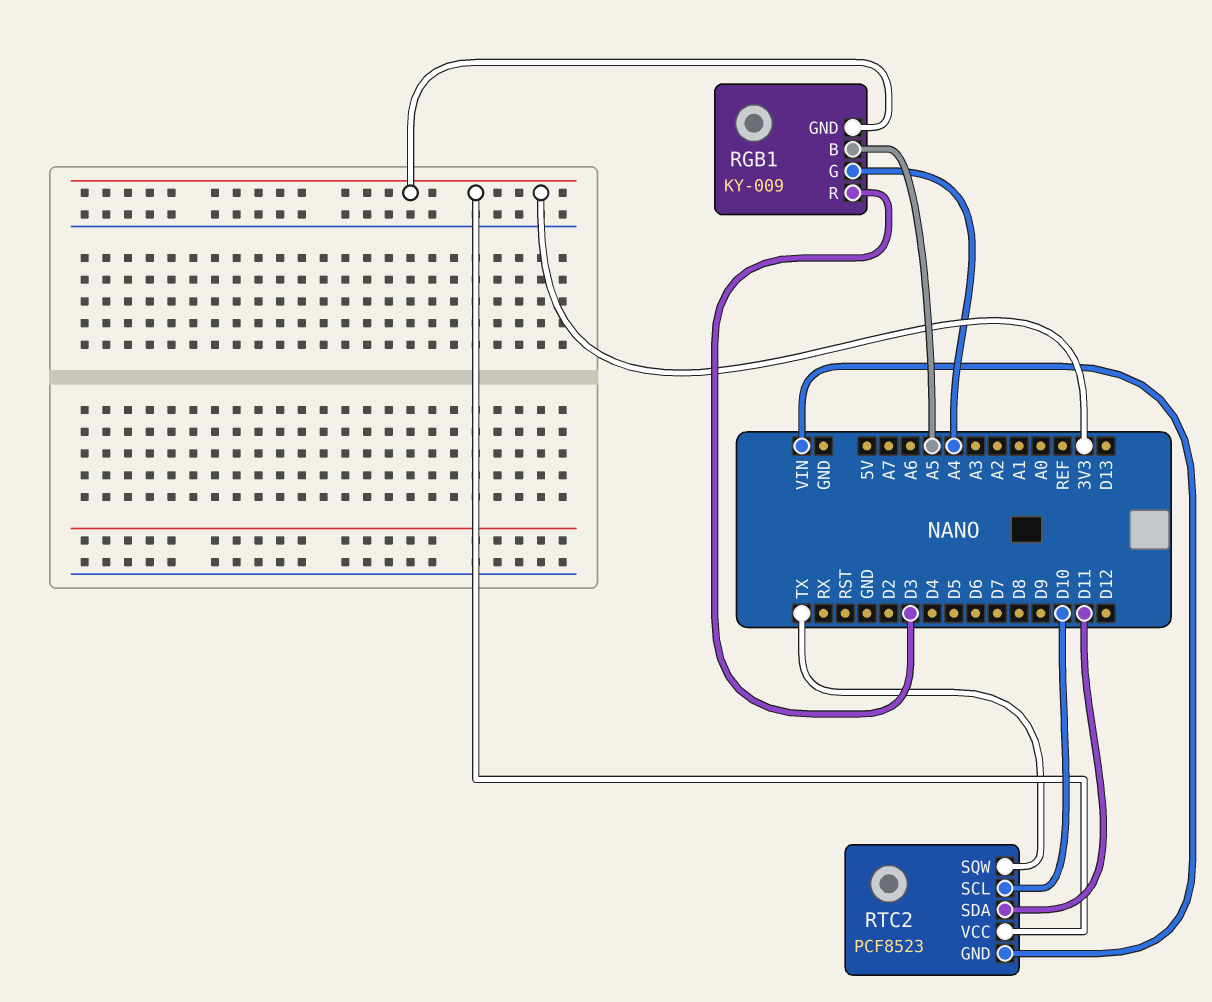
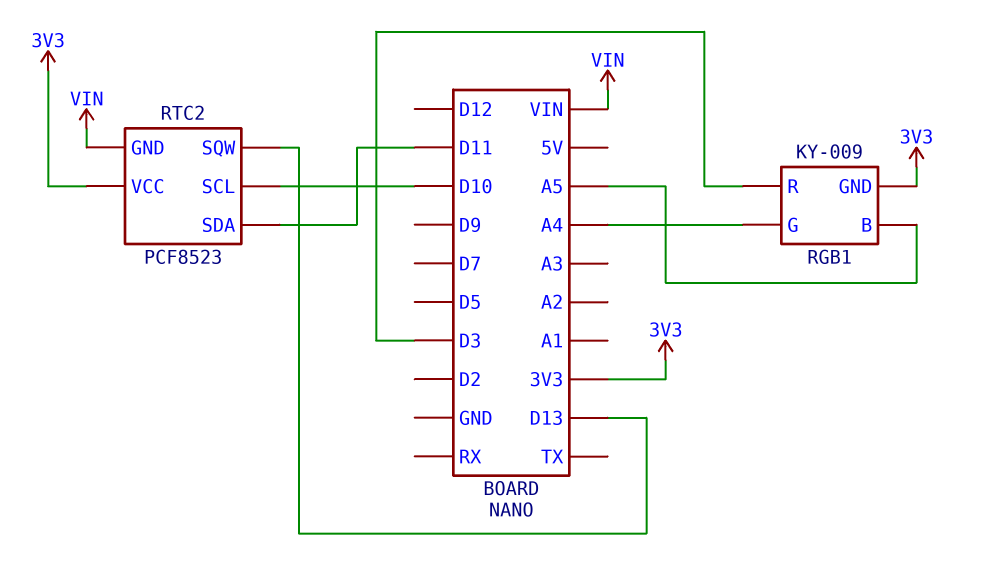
RTC2 pin SQW: TX -> D13

